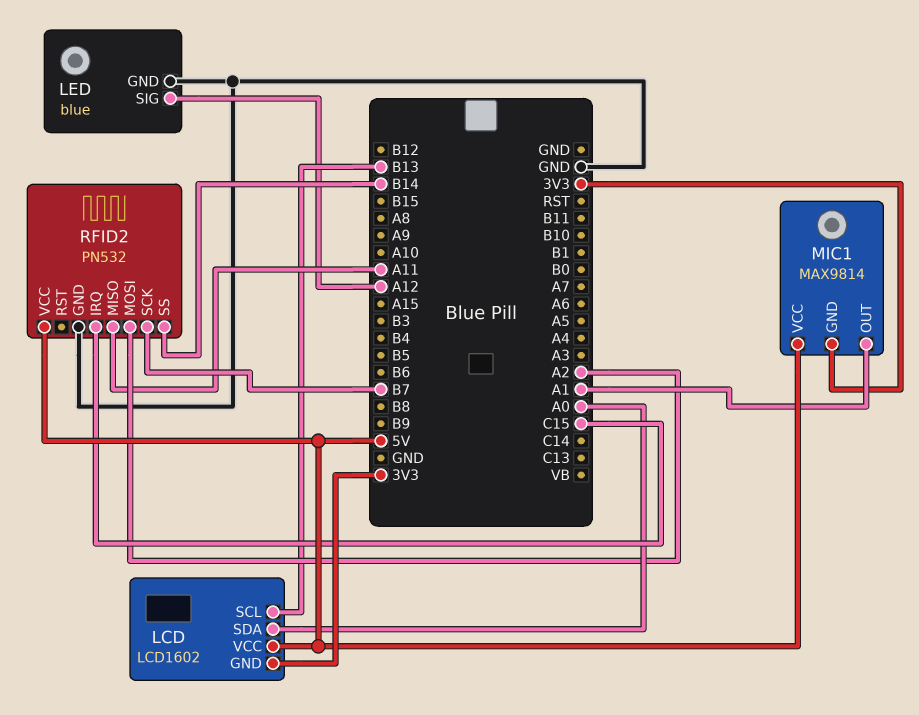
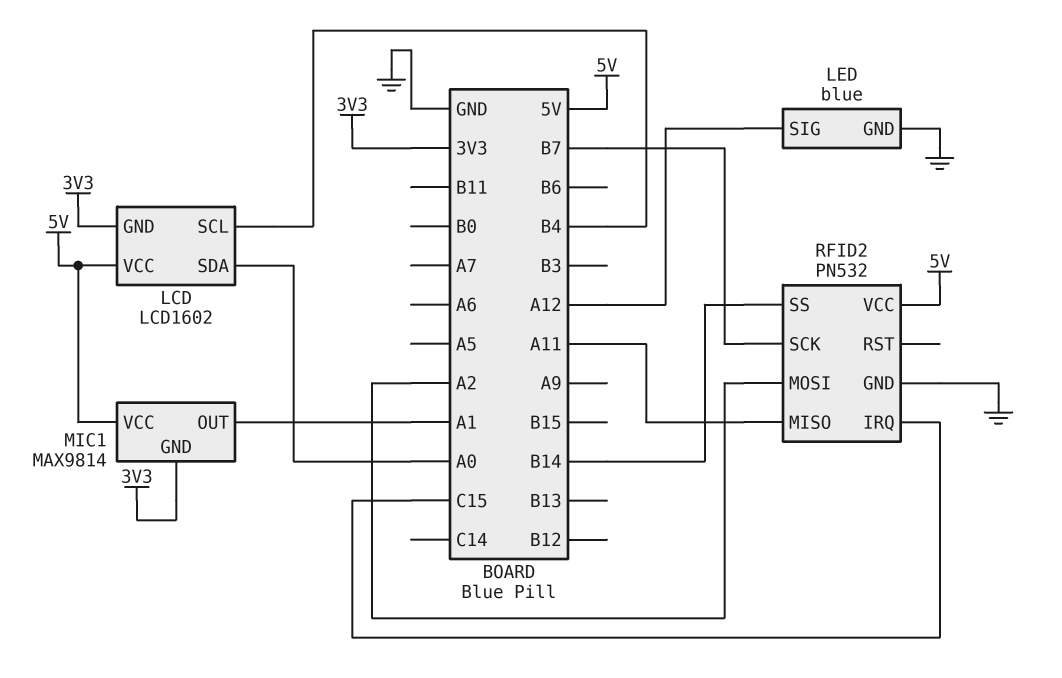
LCD pin SCL: B13 -> B4

